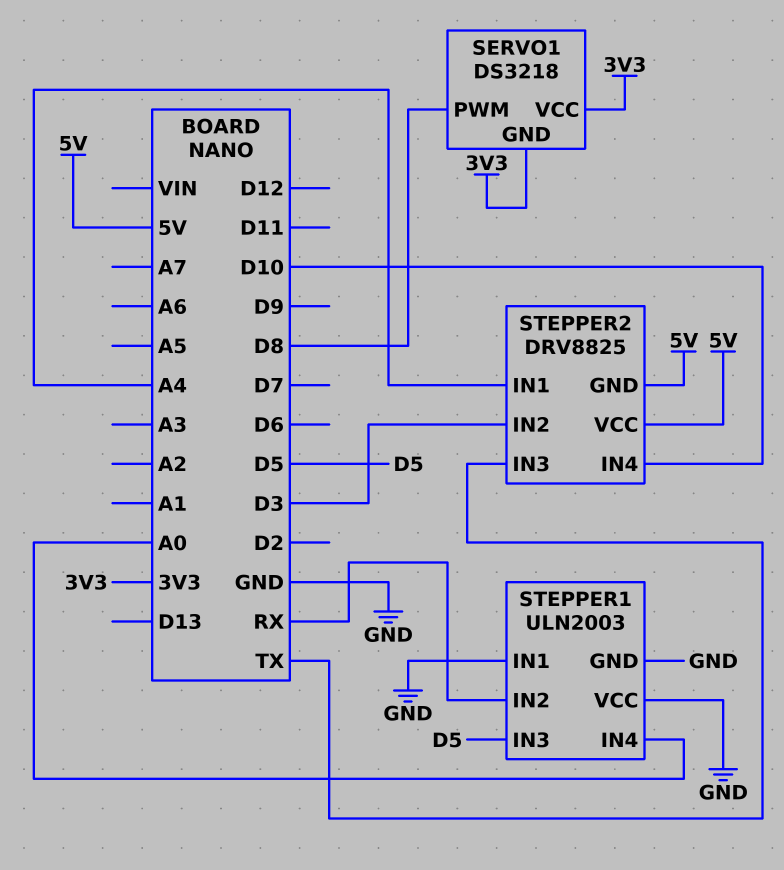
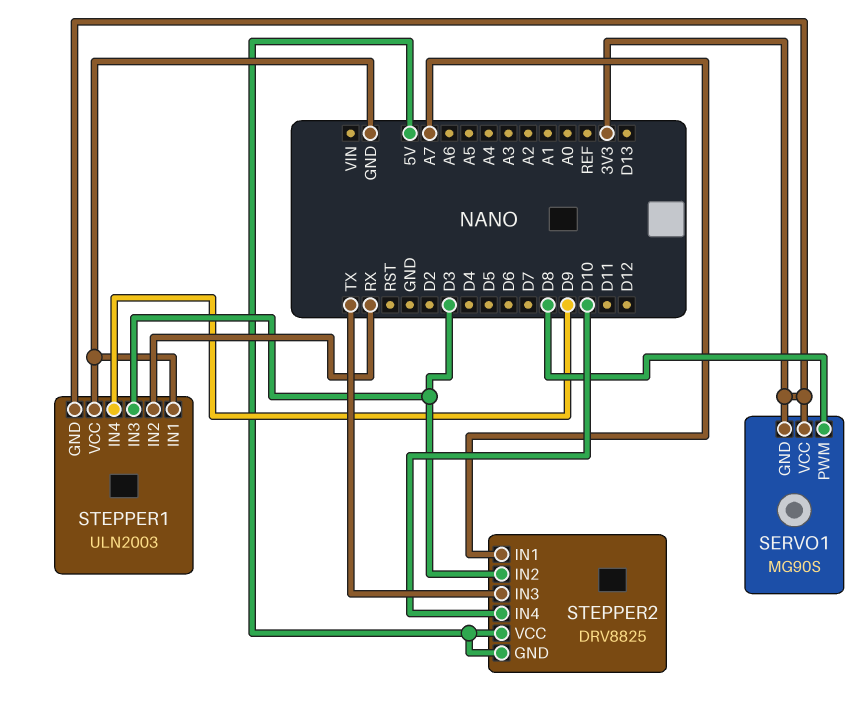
SERVO1: DS3218 -> MG90S
STEPPER1 pin GND: GND -> 3V3
STEPPER1 pin IN3: D5 -> D3
STEPPER1 pin IN4: A0 -> D9
STEPPER2 pin IN1: A4 -> A7

